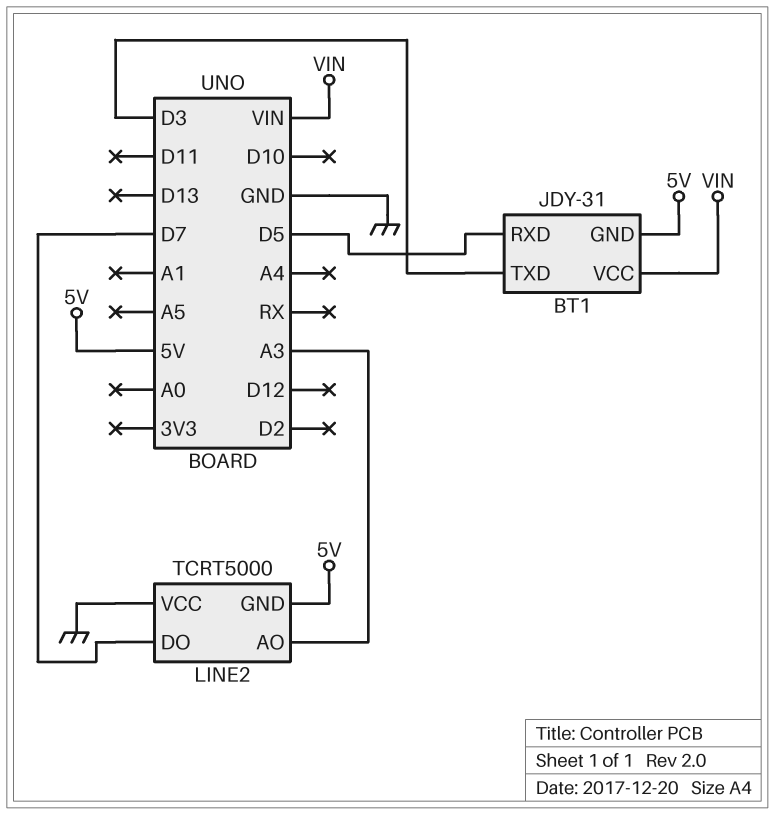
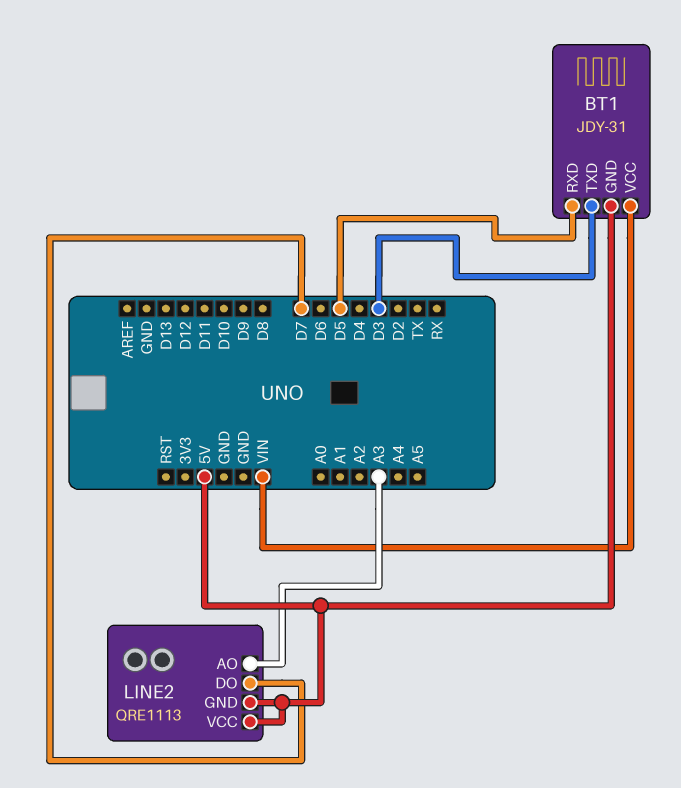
LINE2: TCRT5000 -> QRE1113
LINE2 pin VCC: GND -> 5V

